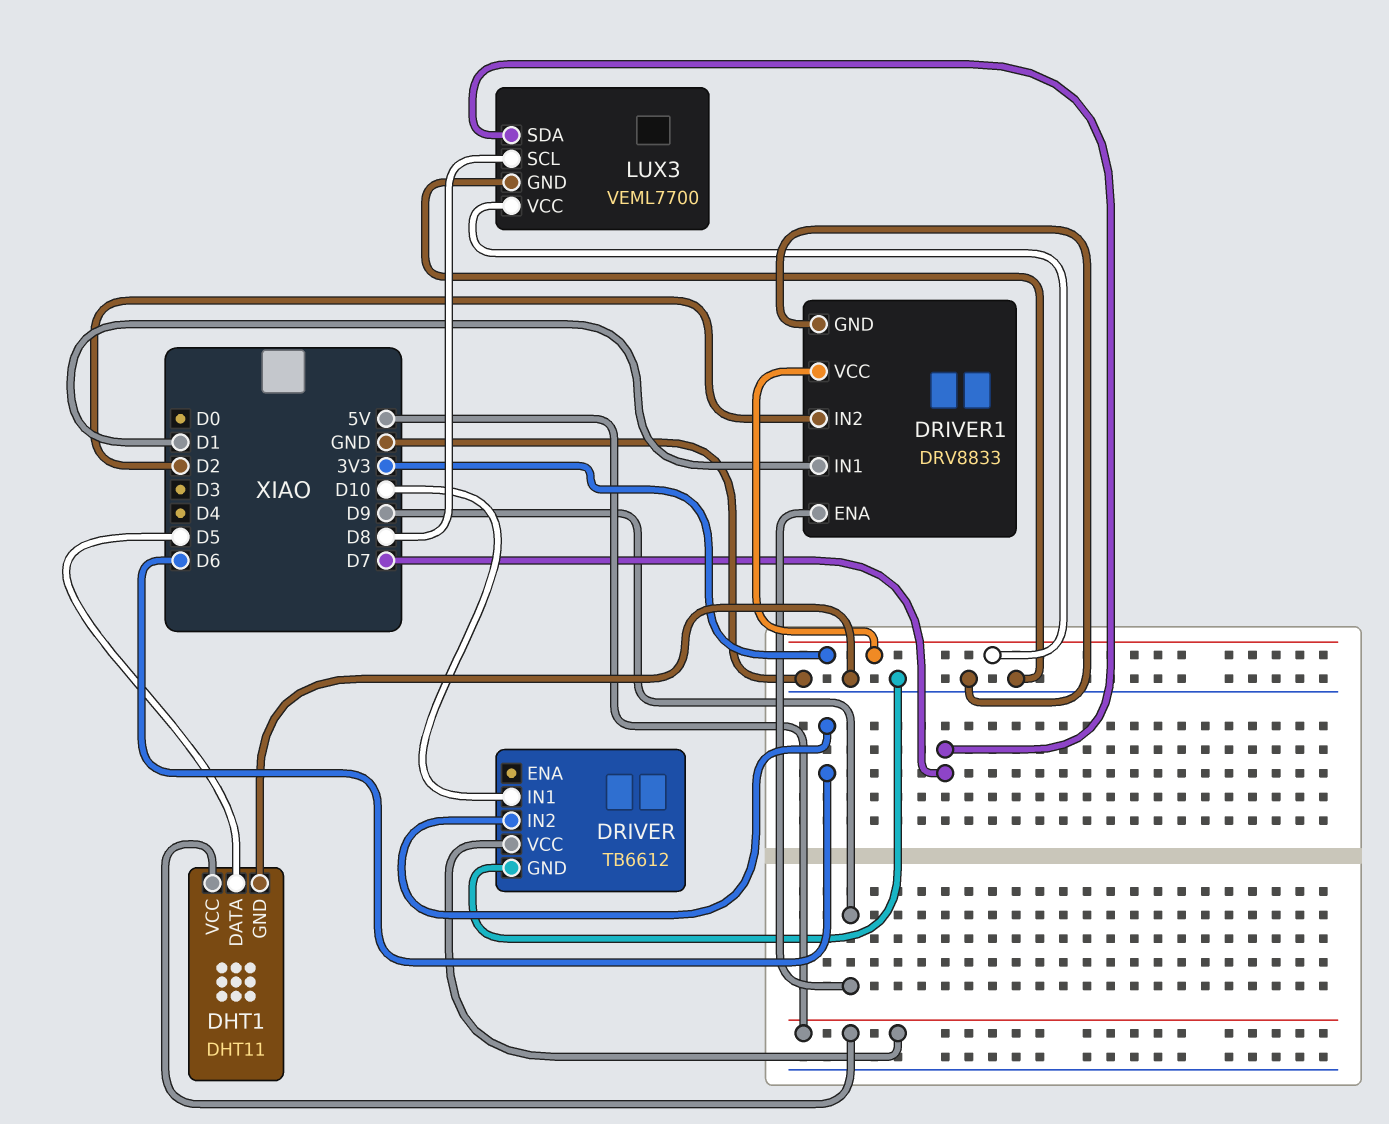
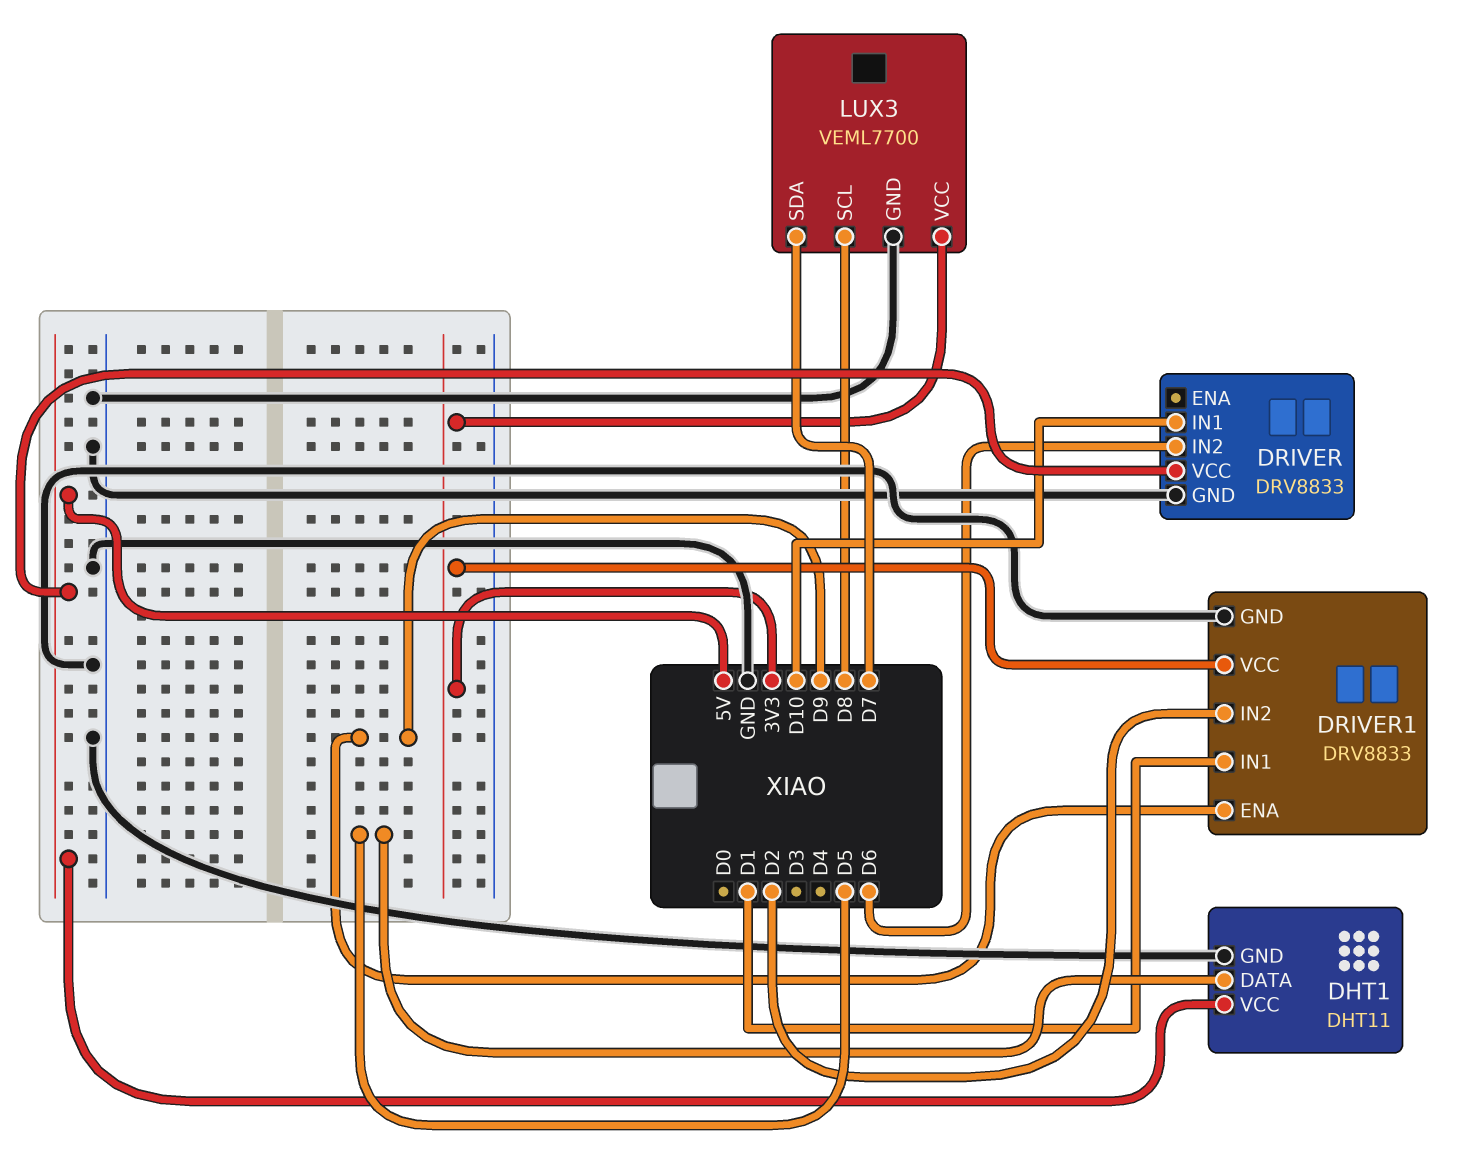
DRIVER: TB6612 -> DRV8833

